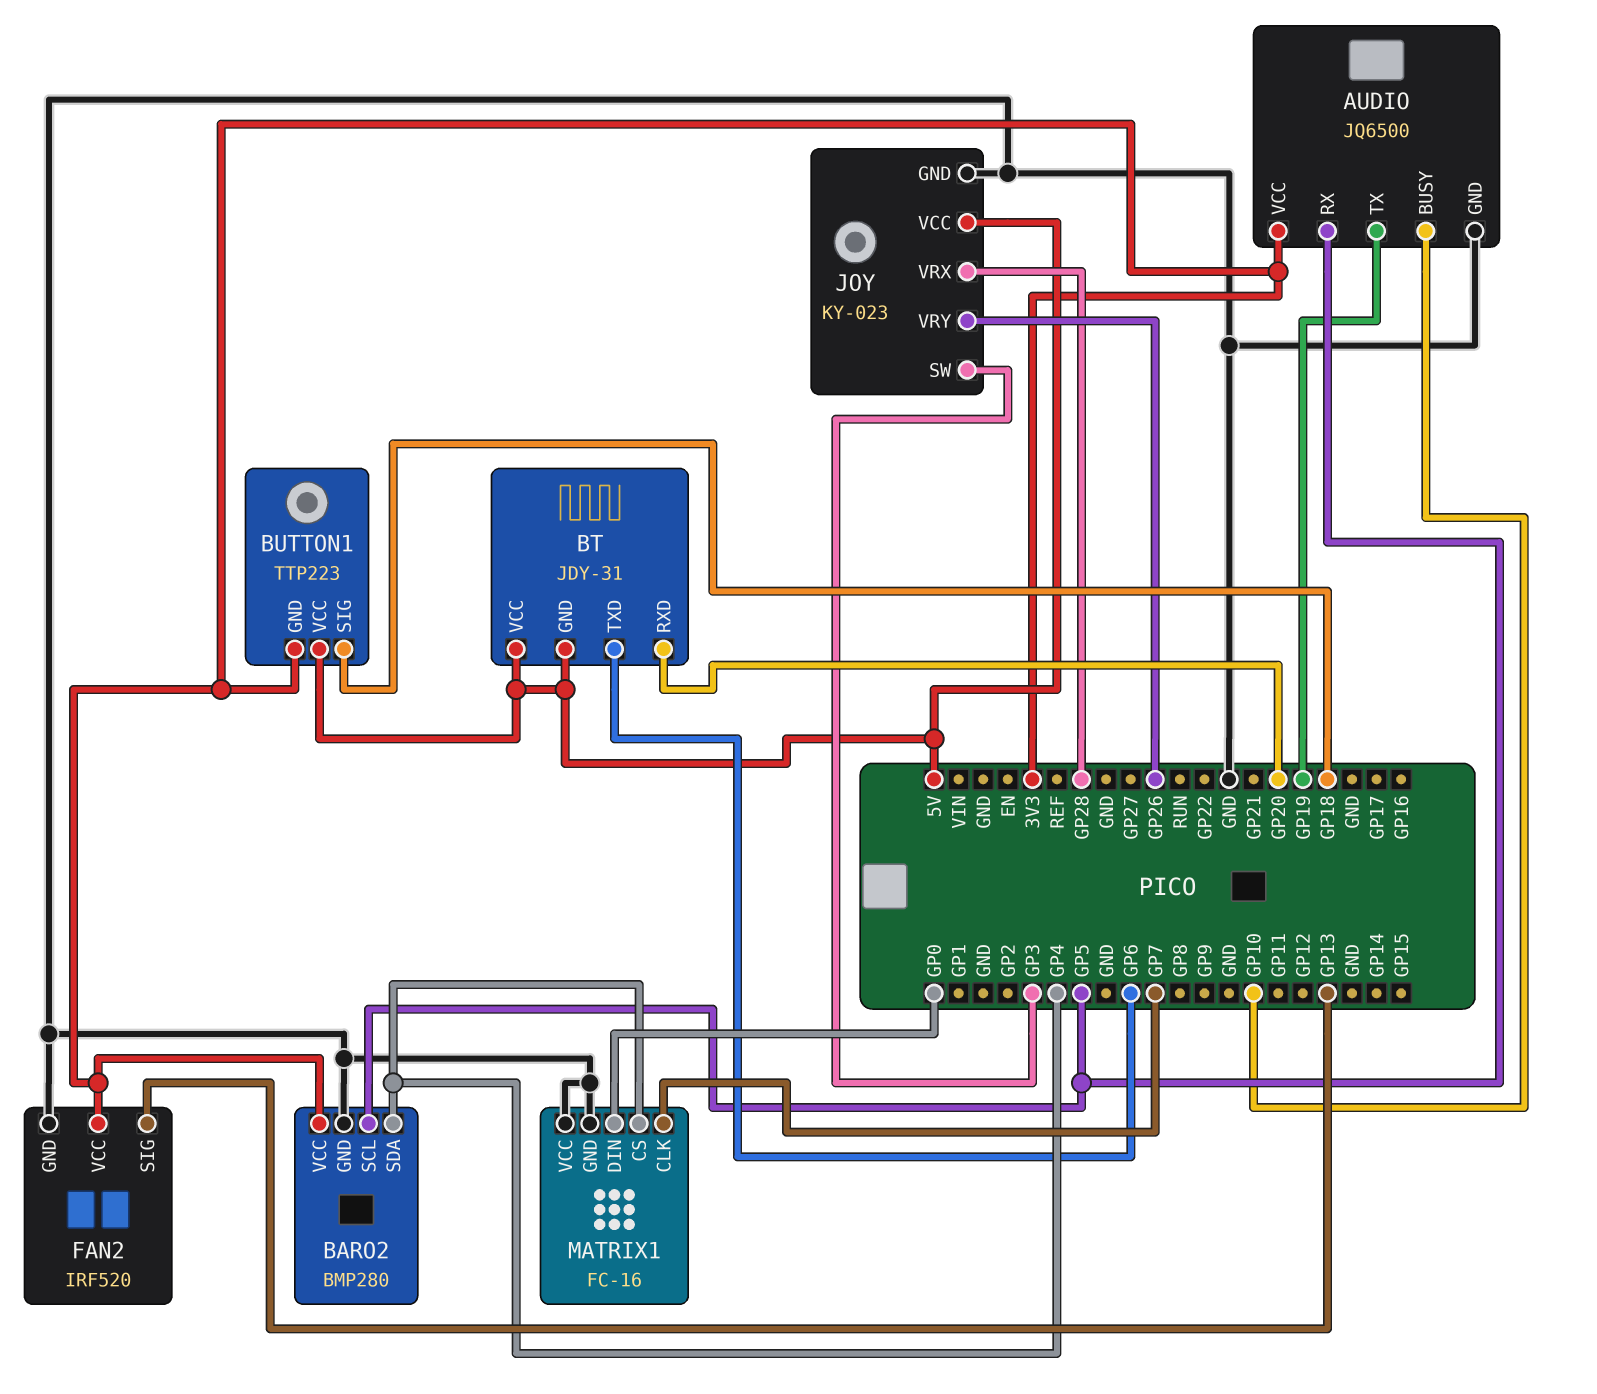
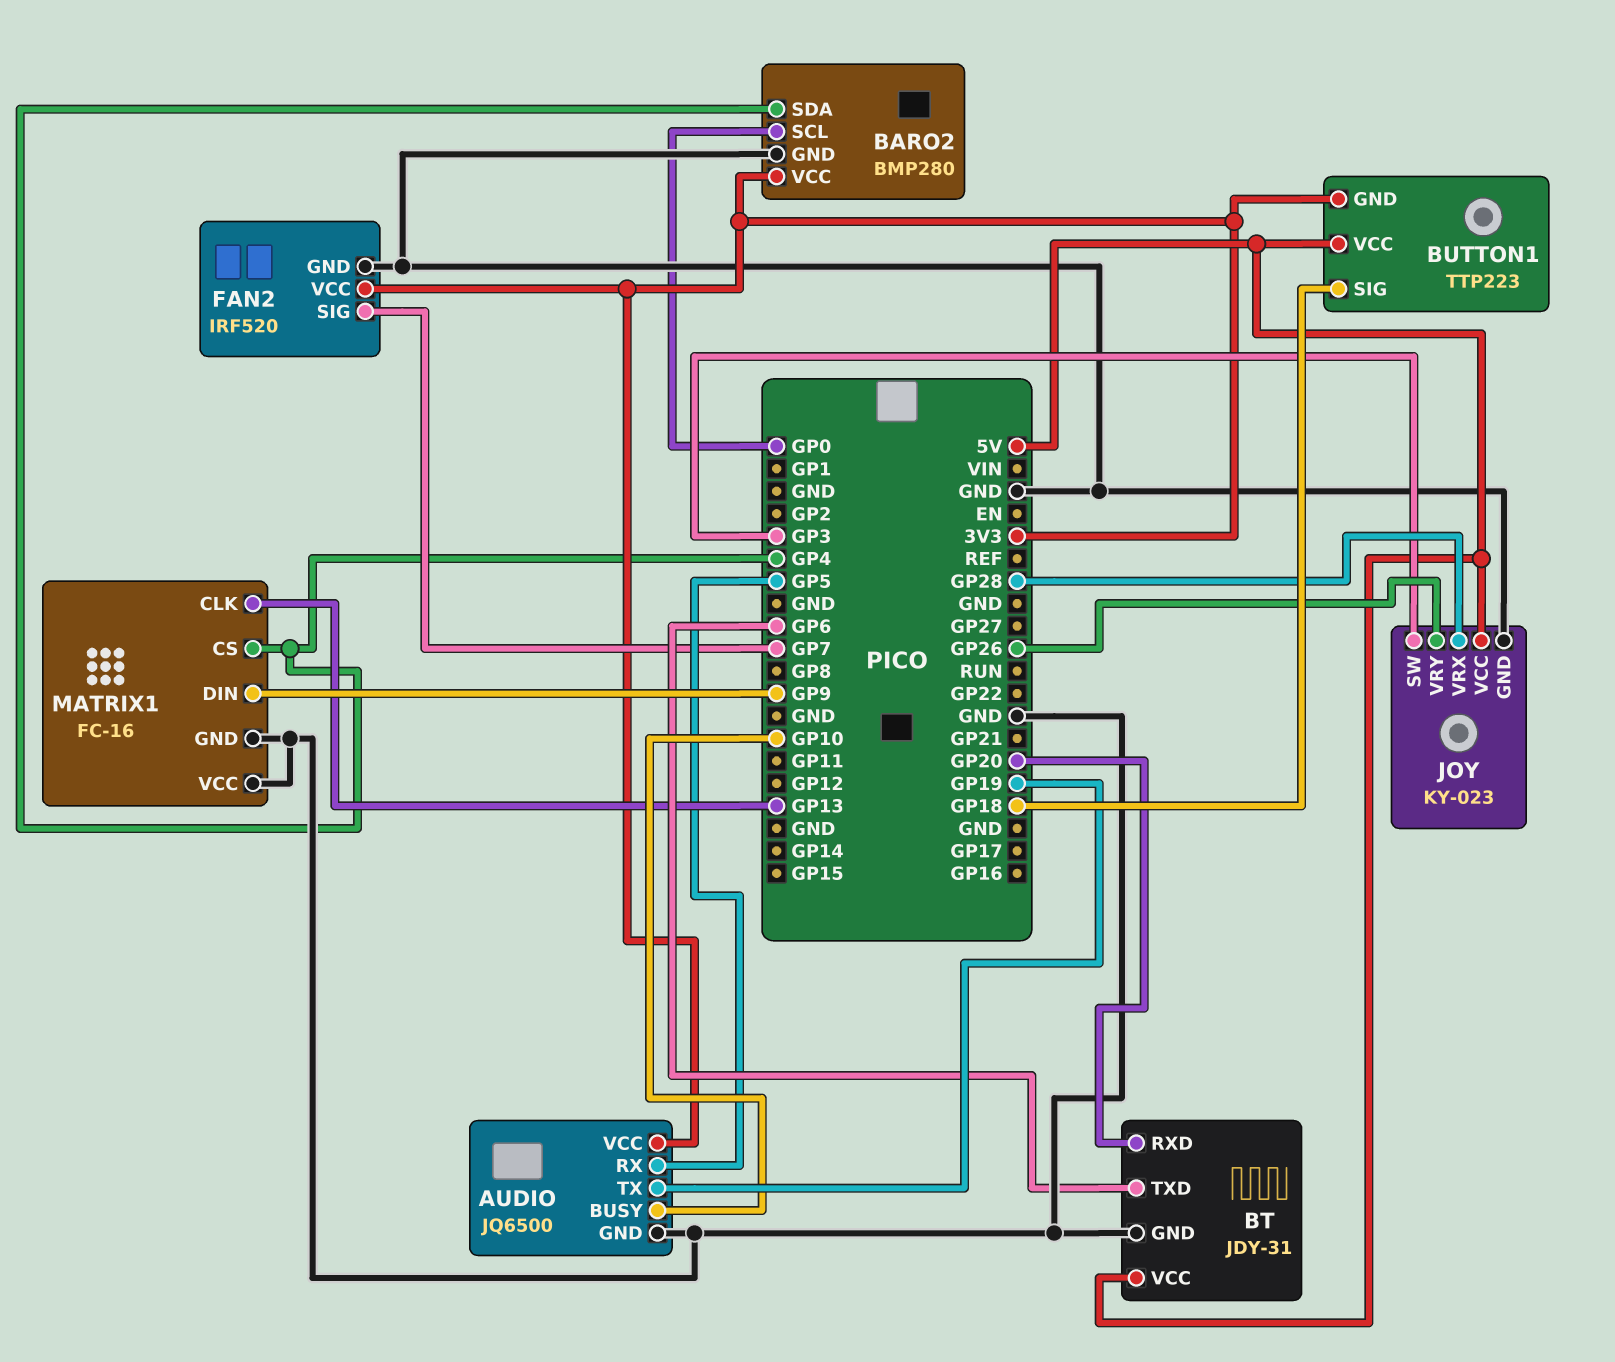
BARO2 pin SCL: GP5 -> GP0
BT pin GND: 5V -> GND
FAN2 pin SIG: GP13 -> GP7
MATRIX1 pin CLK: GP7 -> GP13
MATRIX1 pin DIN: GP0 -> GP9

